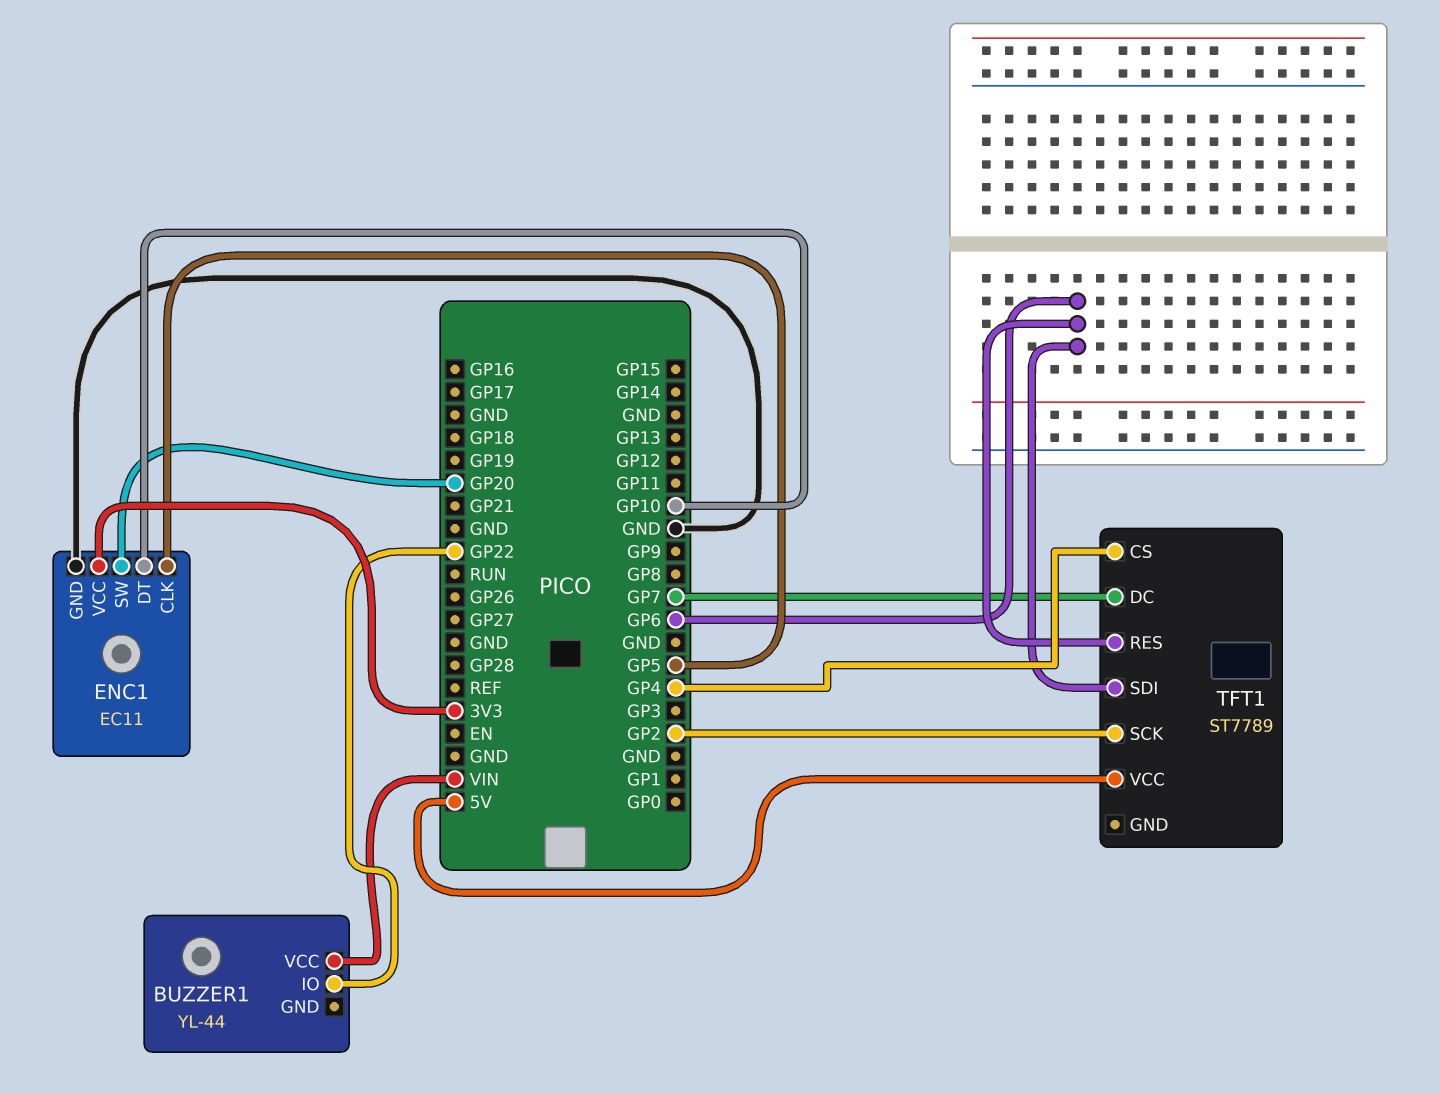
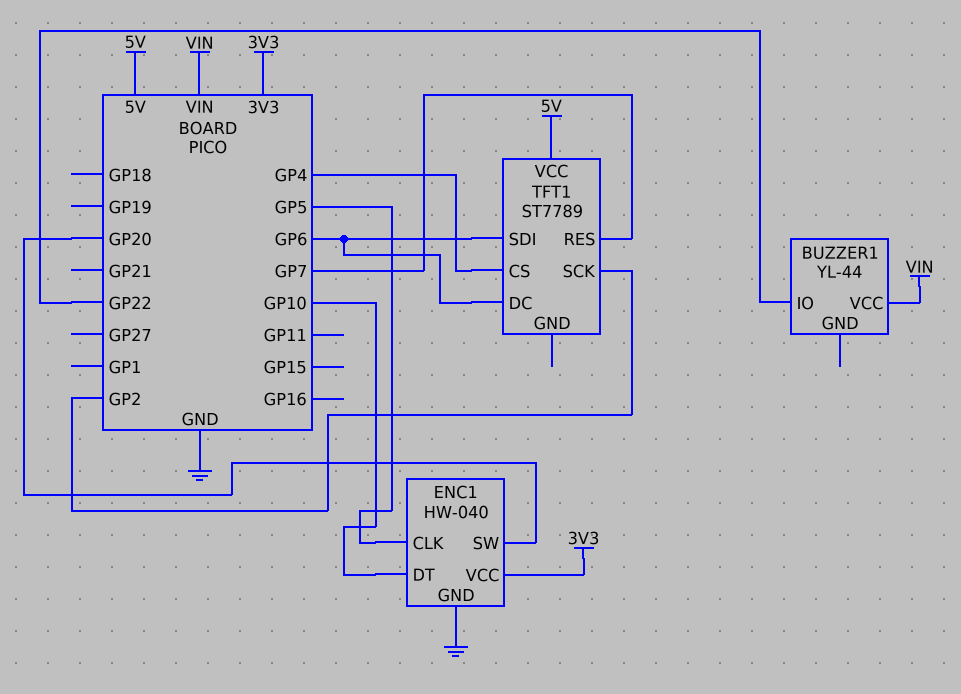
ENC1: EC11 -> HW-040
TFT1 pin DC: GP7 -> GP6
TFT1 pin RES: GP6 -> GP7

